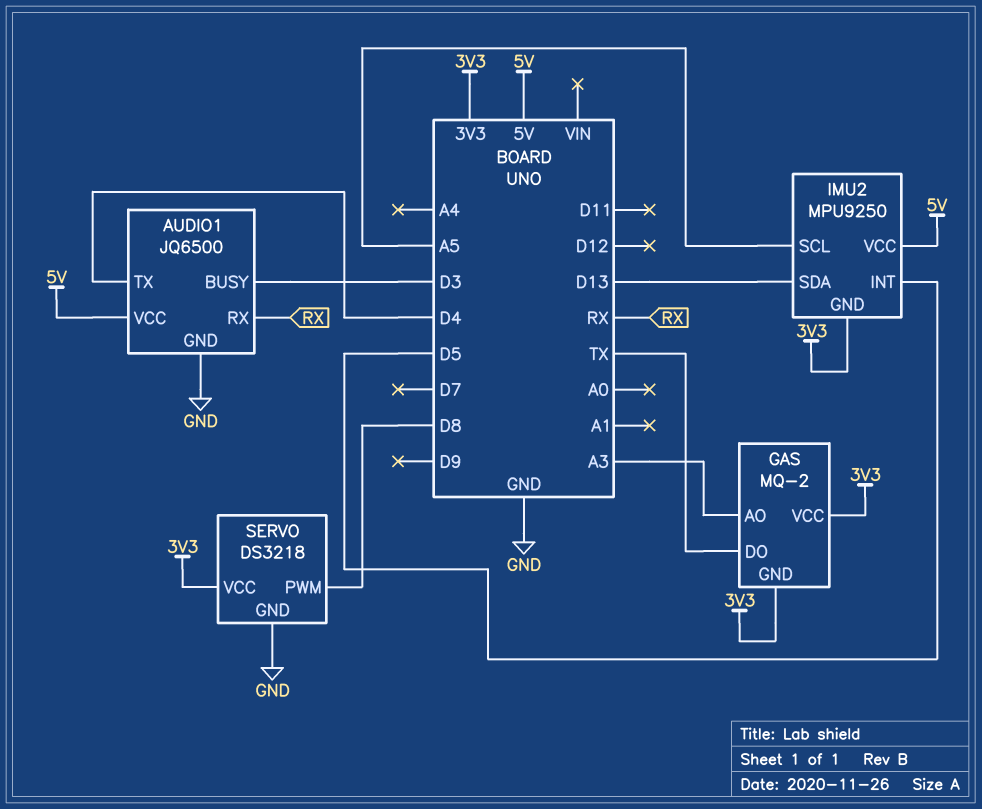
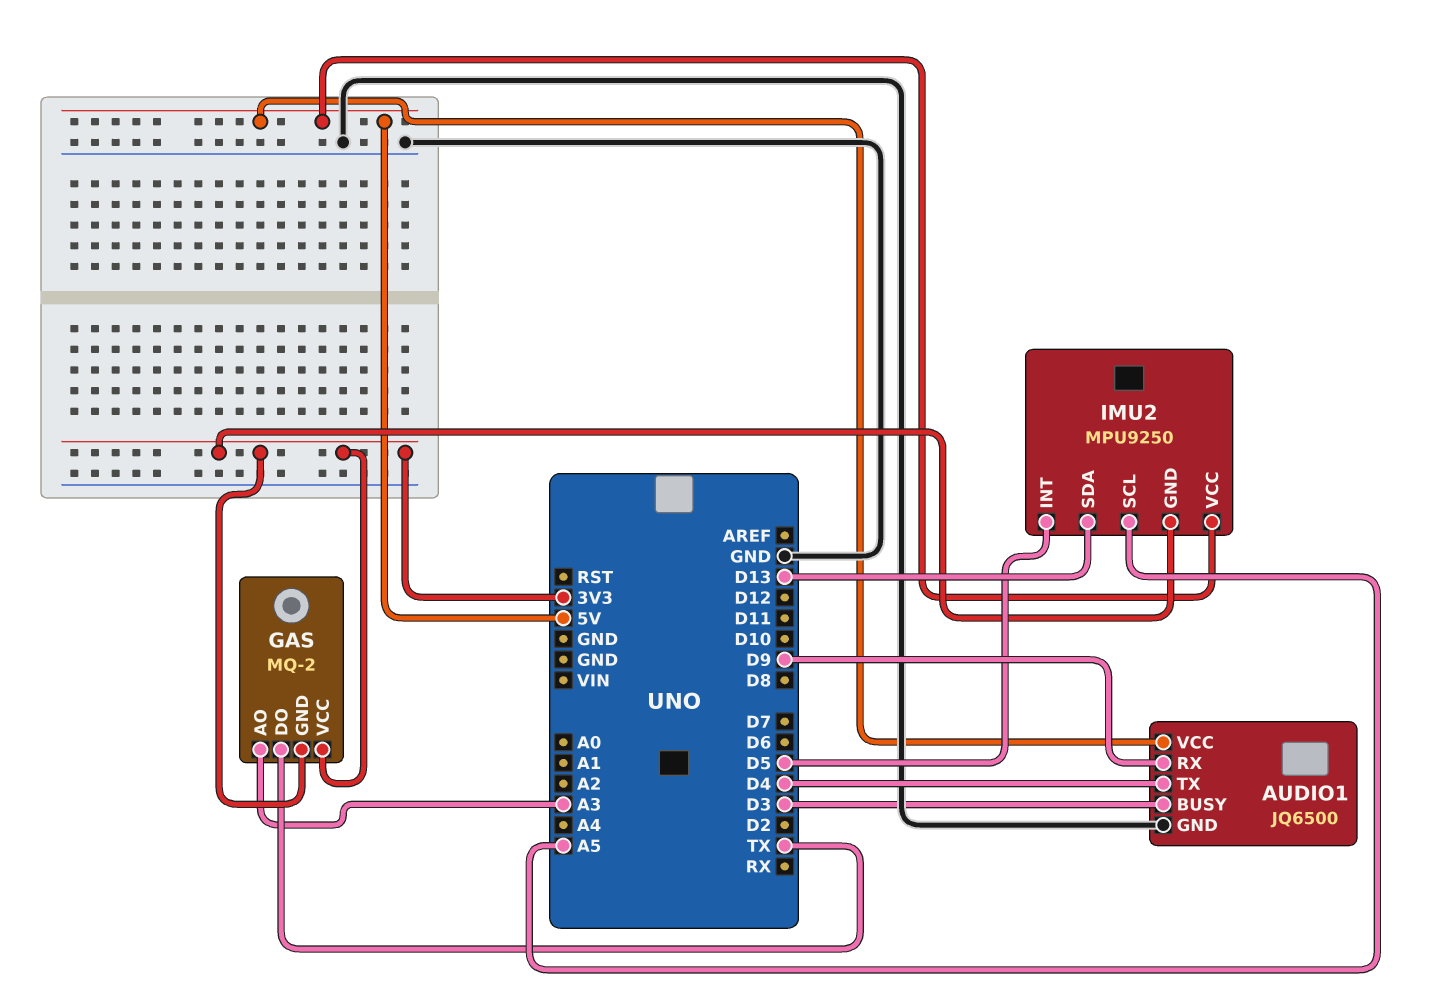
AUDIO1 pin RX: RX -> D9
SERVO: DS3218 -> none
SERVO pin GND: GND -> none
SERVO pin PWM: D8 -> none
SERVO pin VCC: 3V3 -> none

